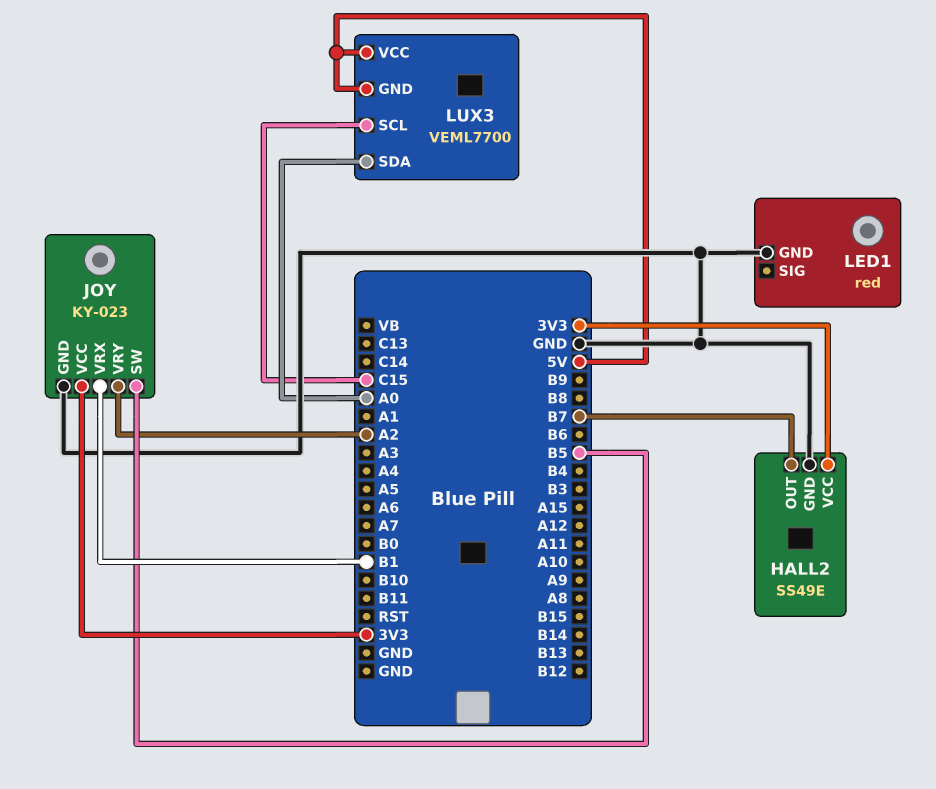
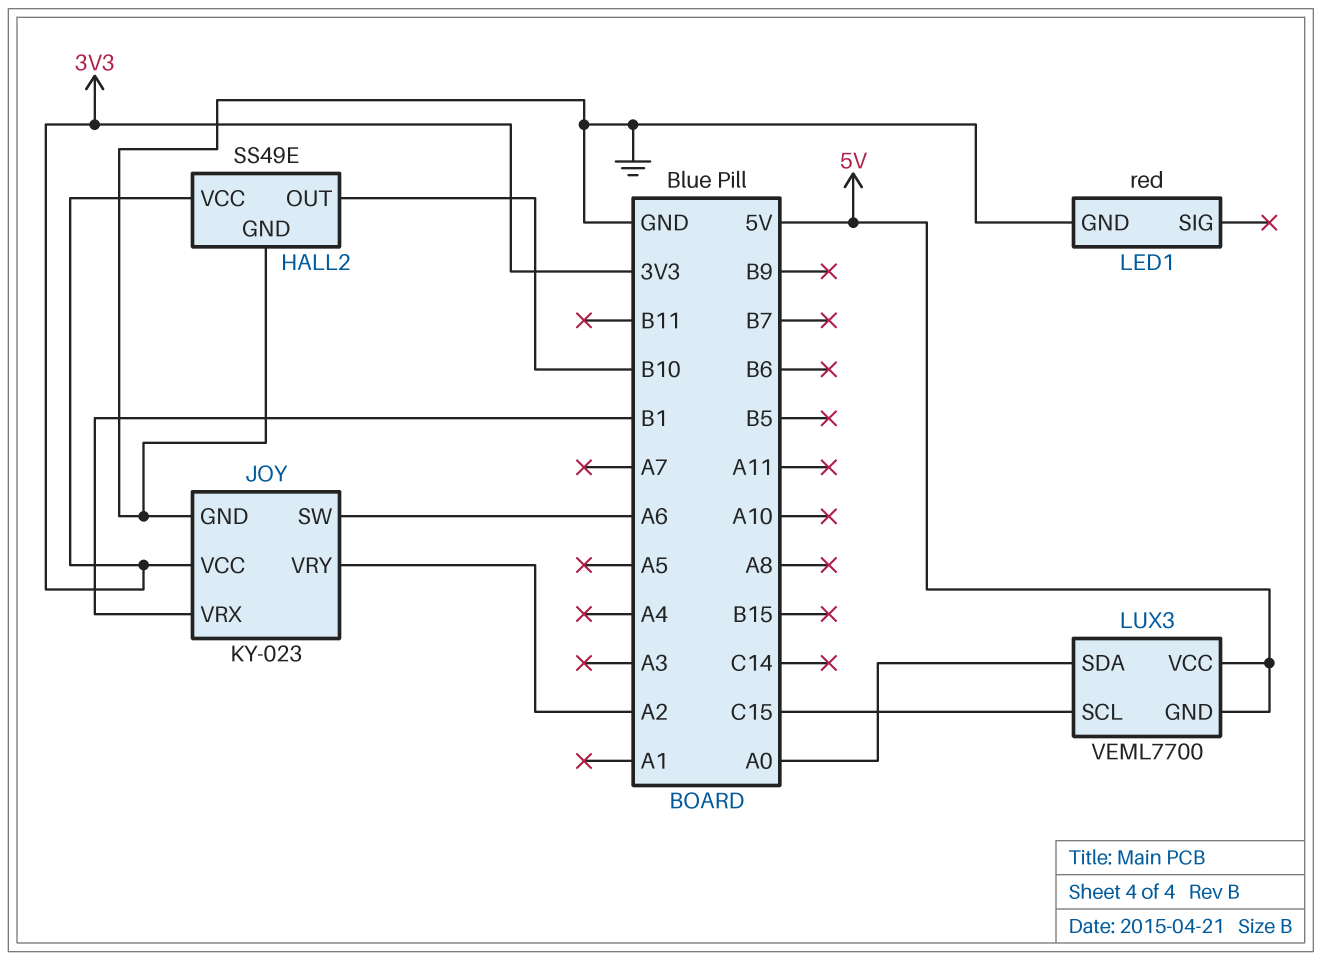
HALL2 pin OUT: B7 -> B10
JOY pin SW: B5 -> A6

